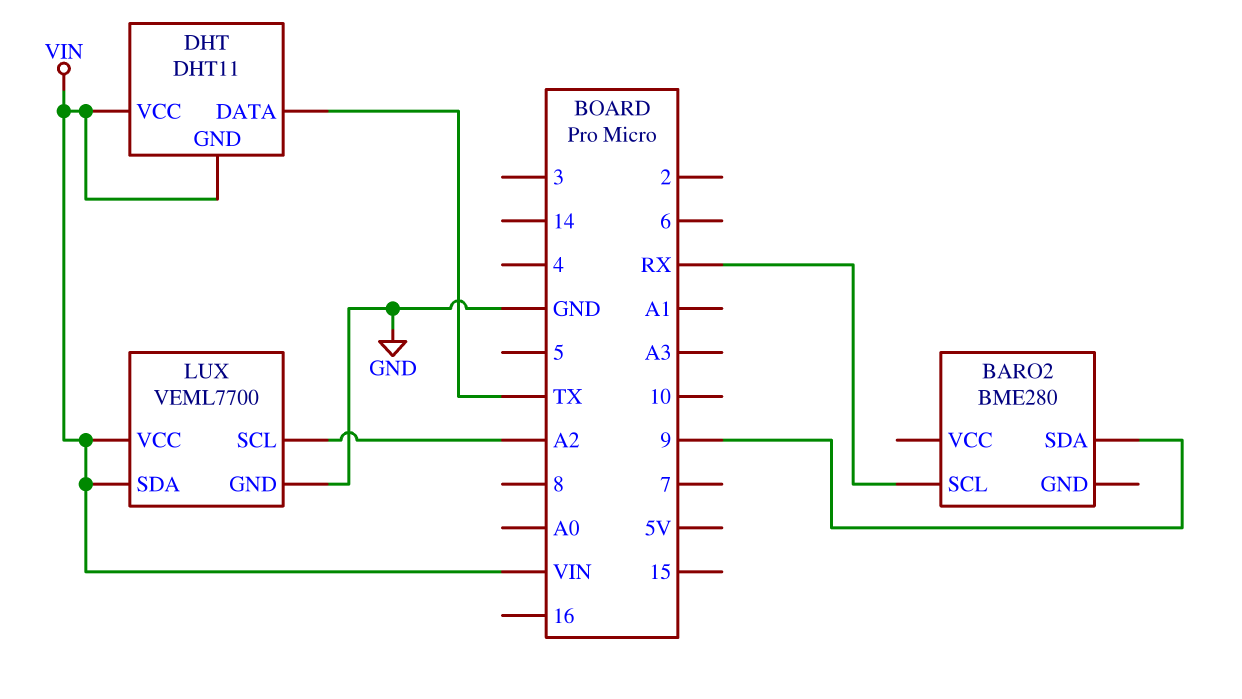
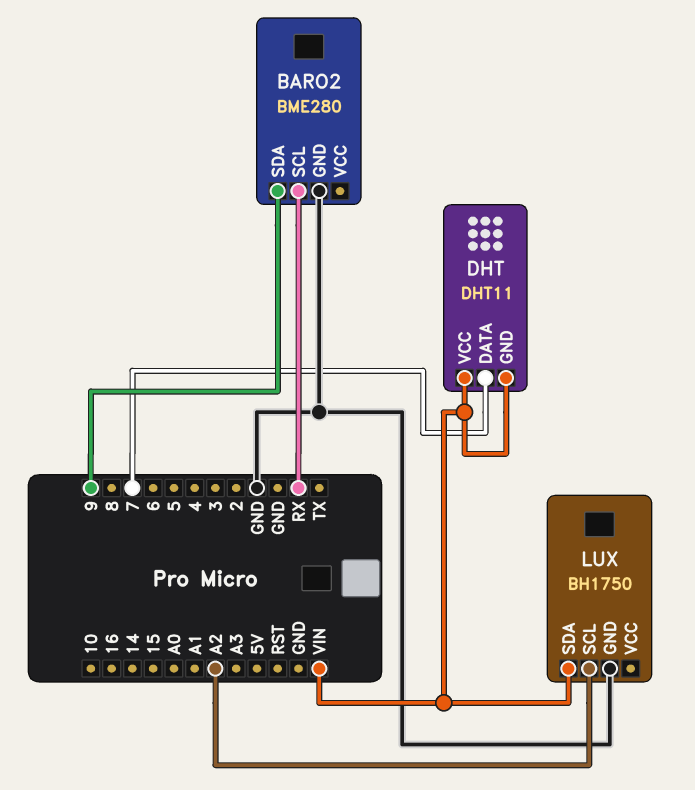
BARO2 pin GND: none -> GND
DHT pin DATA: TX -> 7
LUX: VEML7700 -> BH1750
LUX pin VCC: VIN -> none

